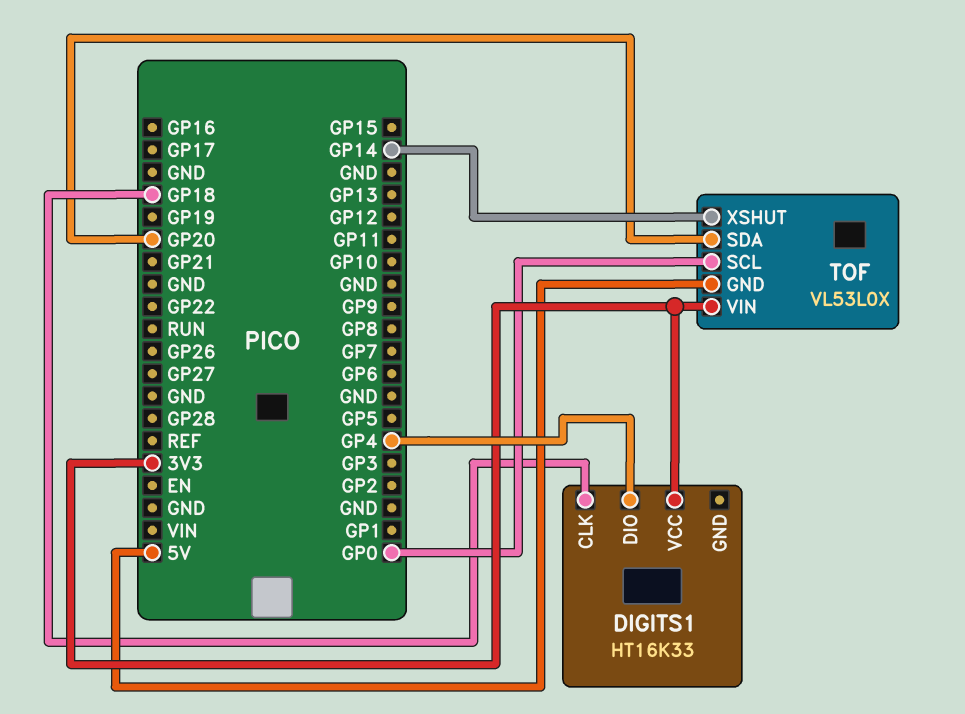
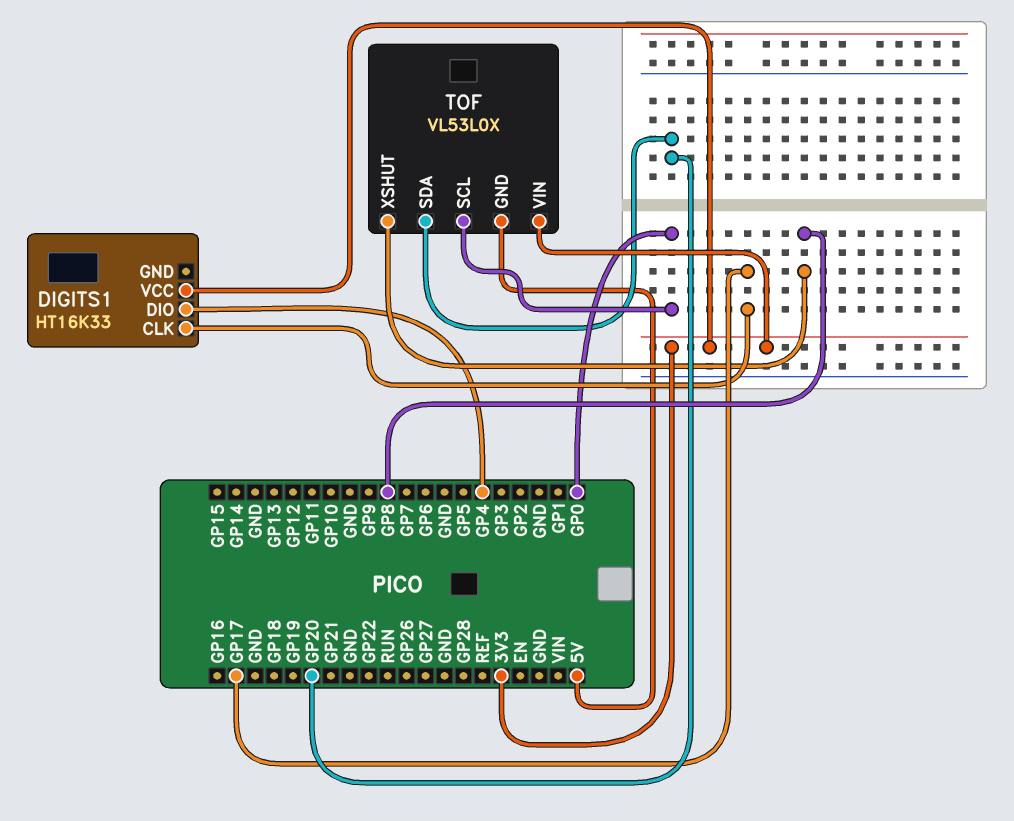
DIGITS1 pin CLK: GP18 -> GP17
TOF pin XSHUT: GP14 -> GP8

